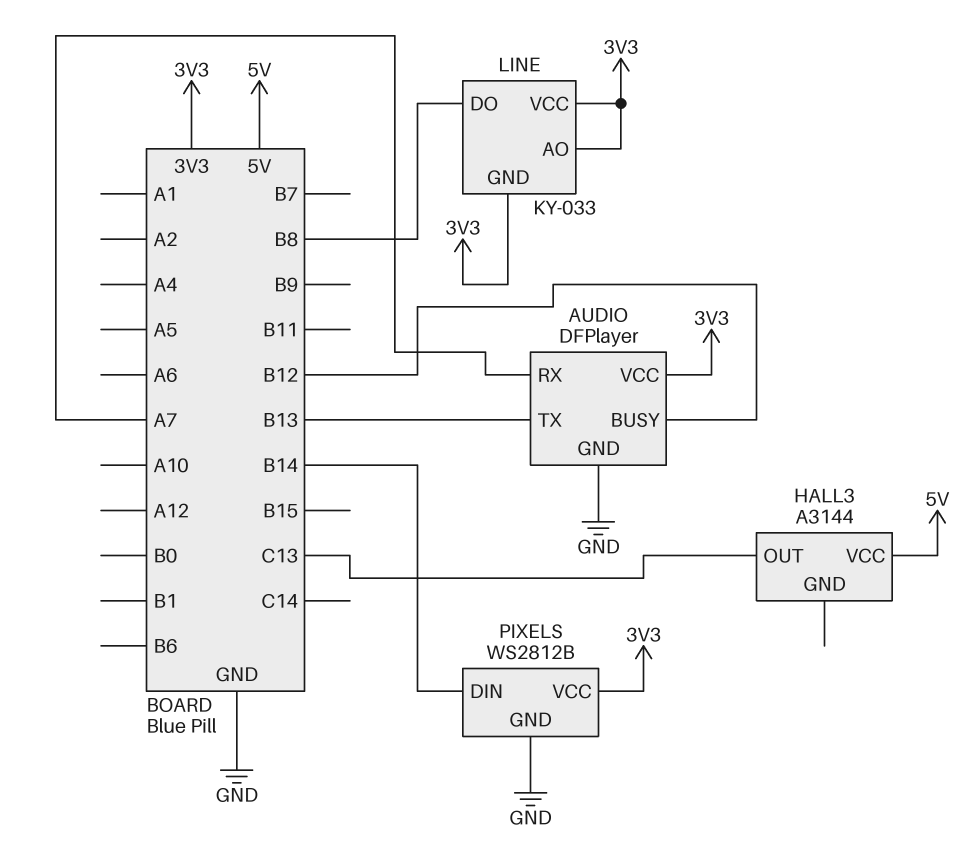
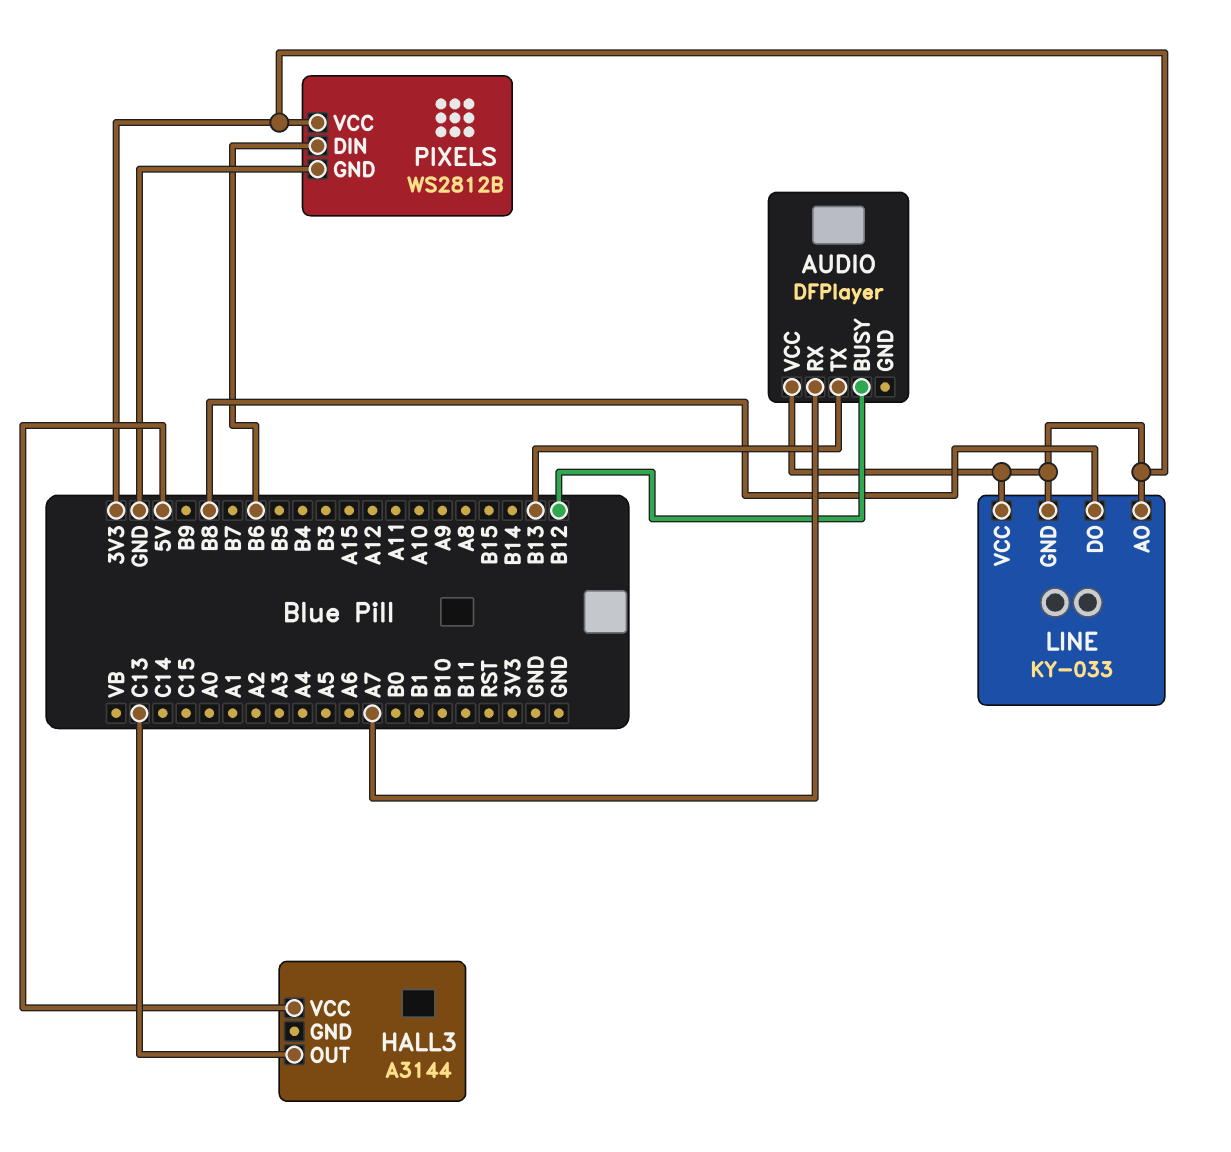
AUDIO pin GND: GND -> none
PIXELS pin DIN: B14 -> B6

